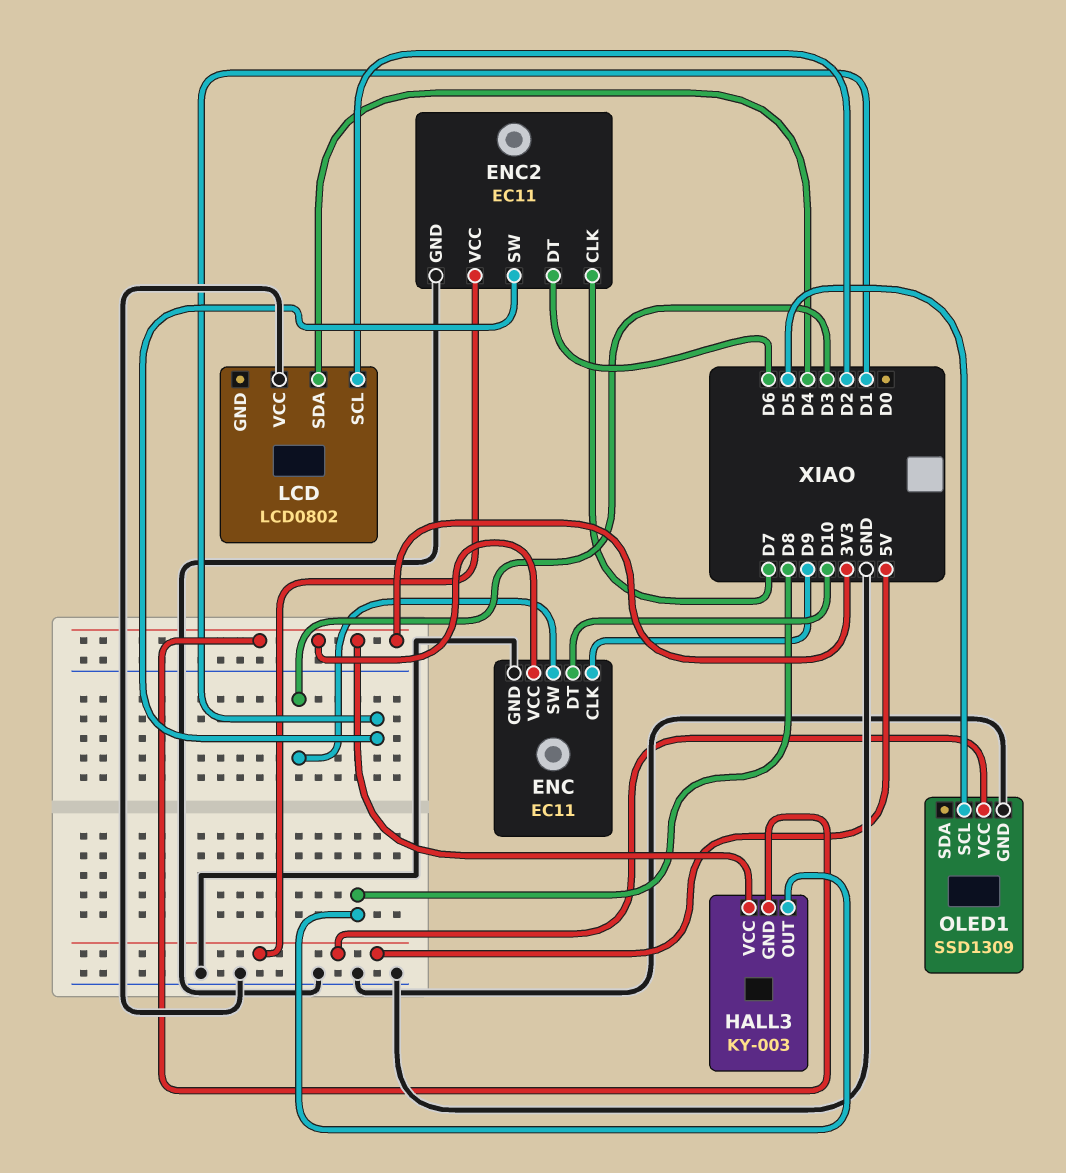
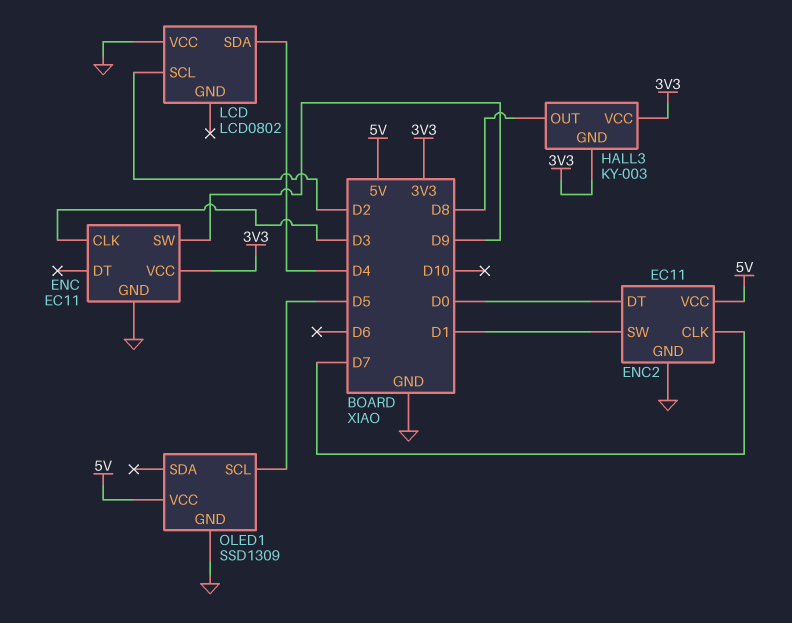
ENC pin CLK: D9 -> D3
ENC pin DT: D10 -> none
ENC pin SW: D3 -> D9
ENC2 pin DT: D6 -> D0

